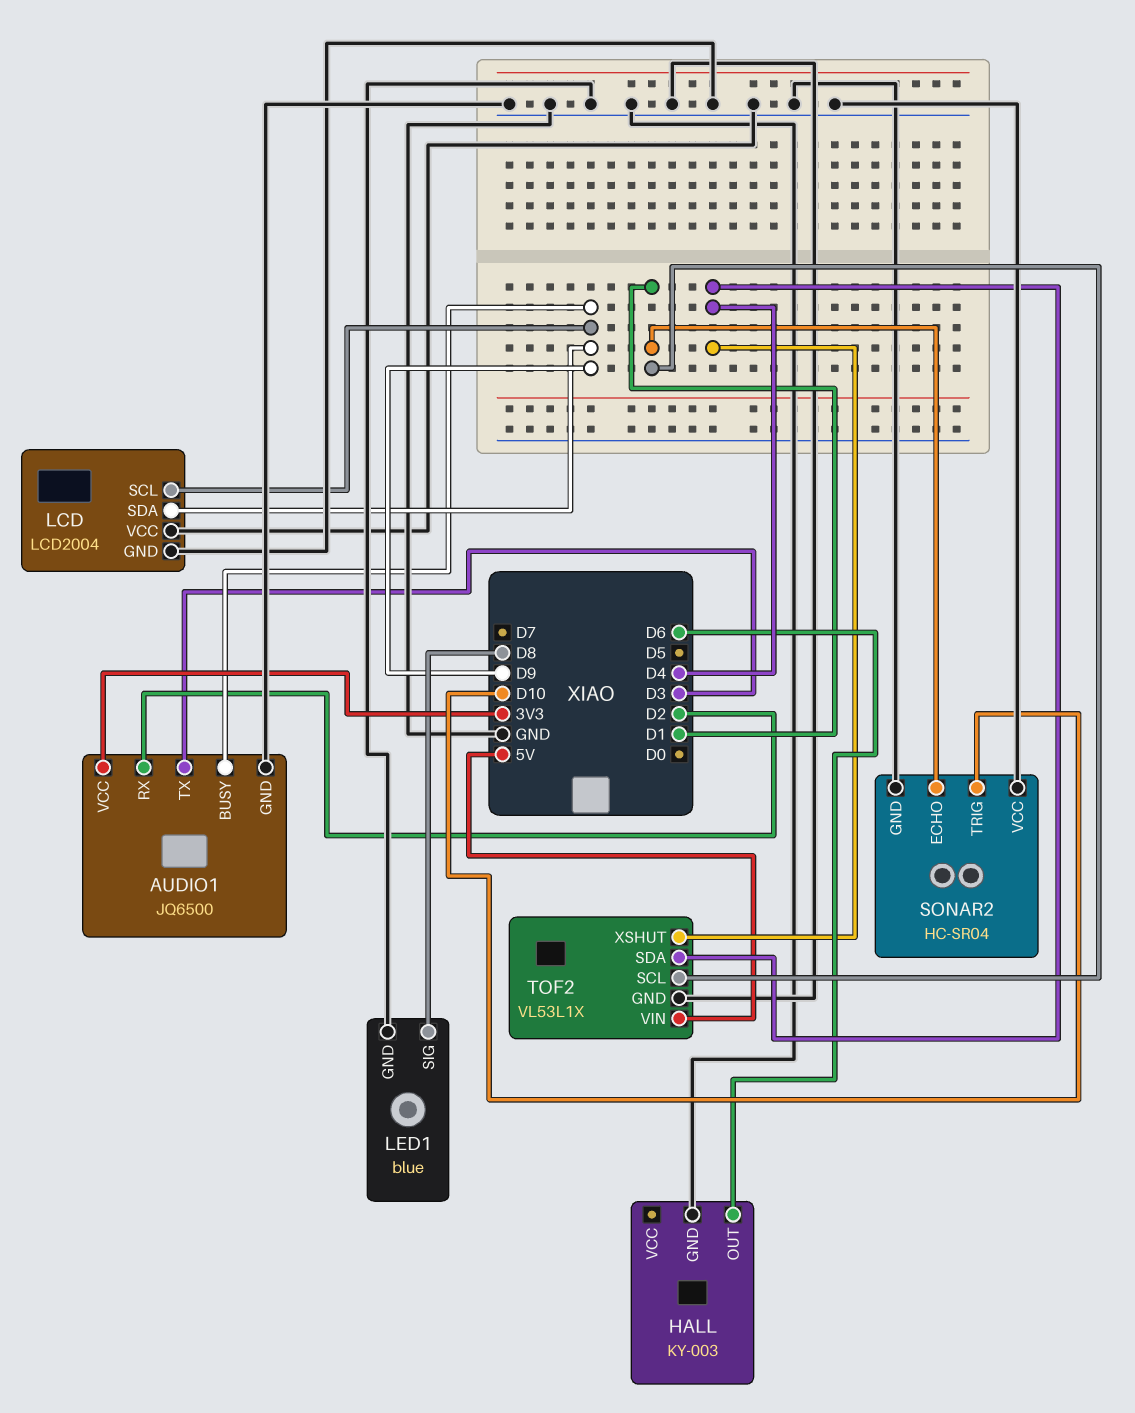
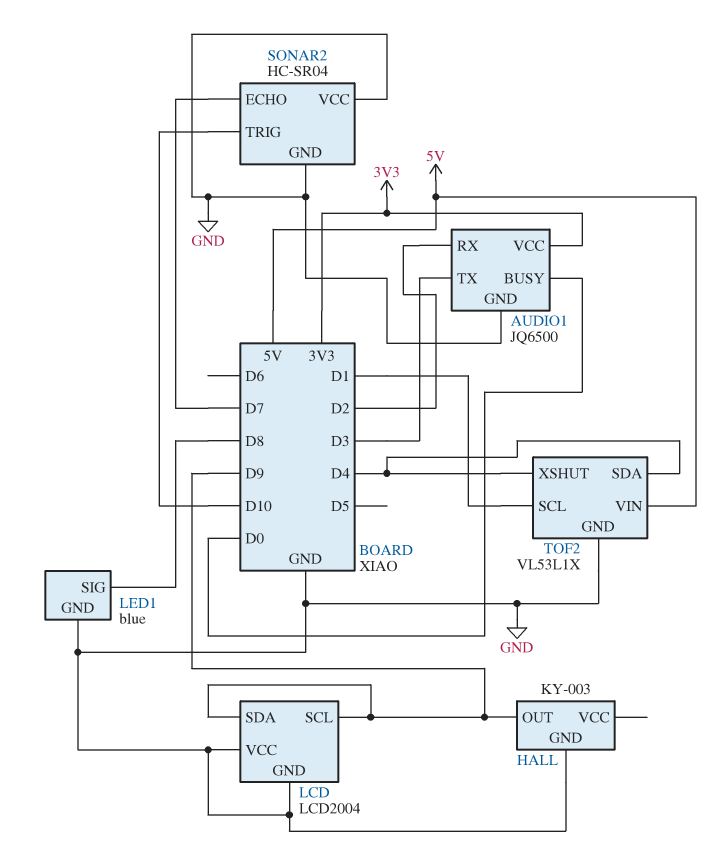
AUDIO1 pin BUSY: D9 -> D0
HALL pin OUT: D6 -> D9
SONAR2 pin ECHO: D1 -> D7

